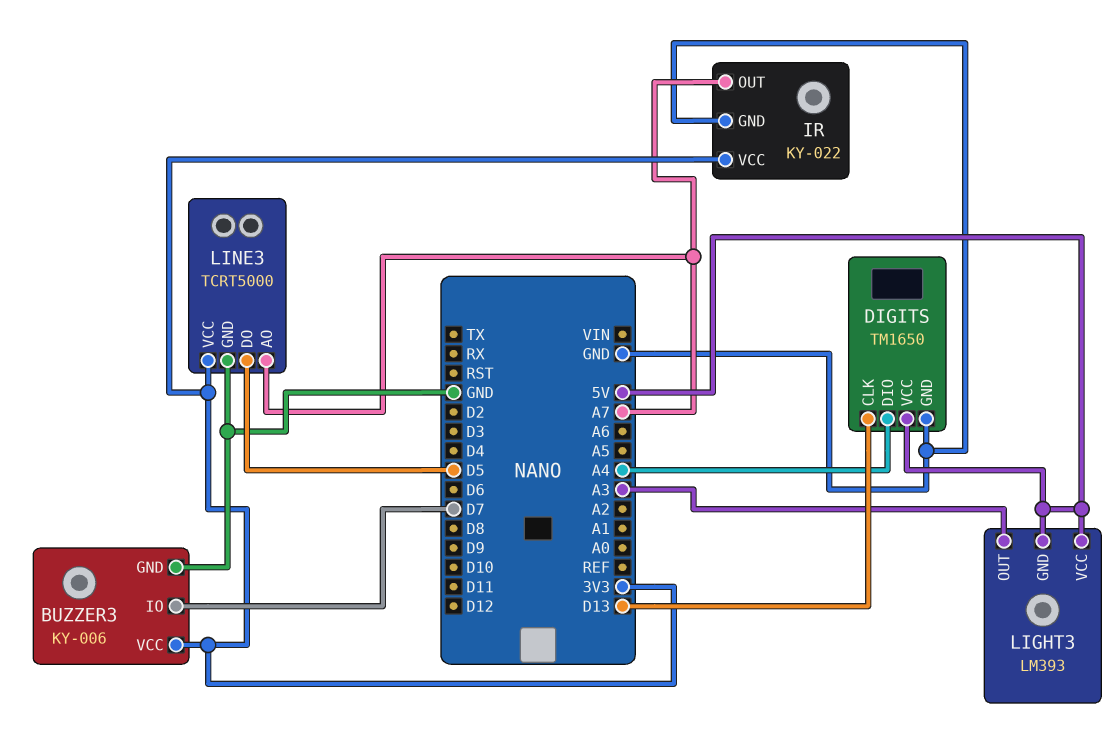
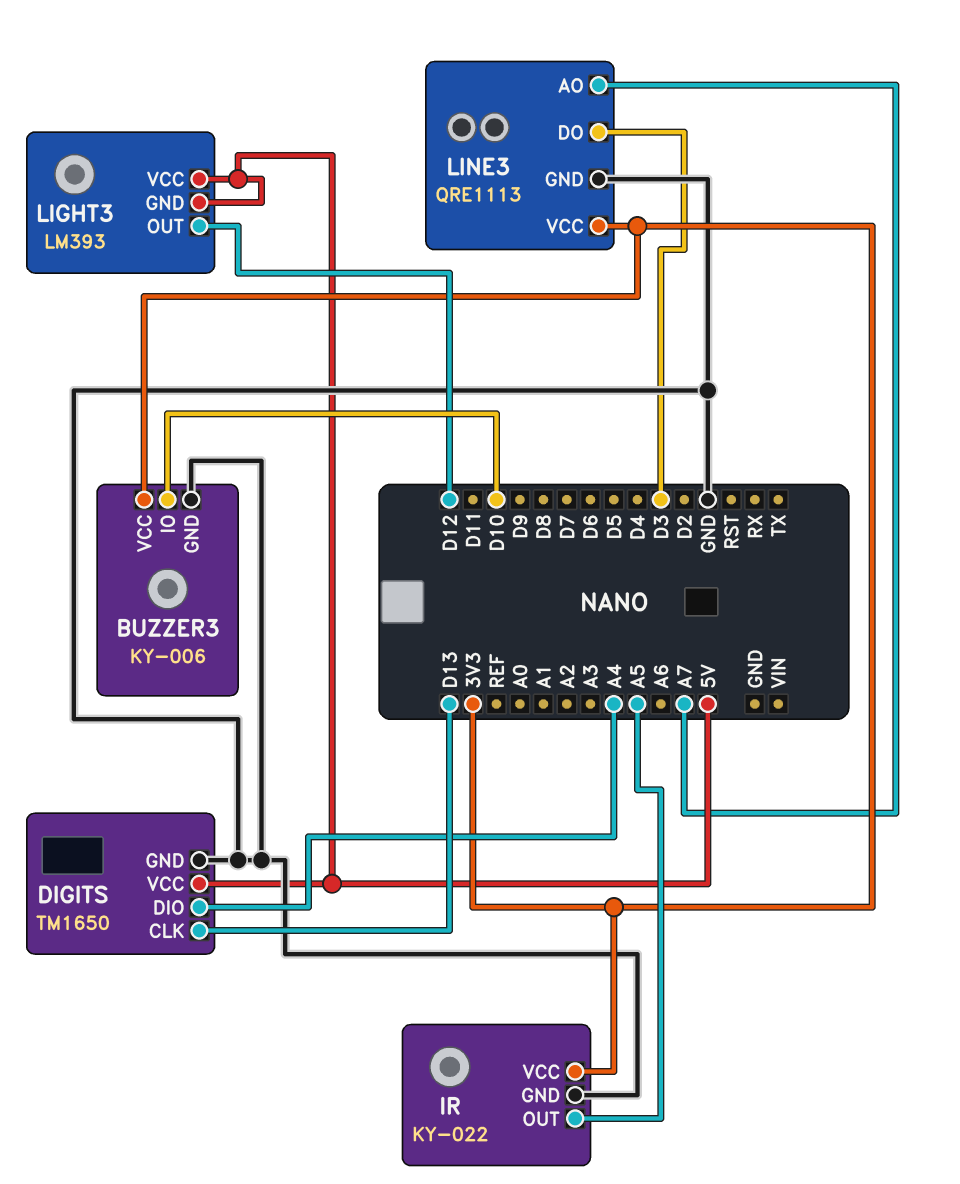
BUZZER3 pin IO: D7 -> D10
IR pin OUT: A7 -> A5
LIGHT3 pin OUT: A3 -> D12
LINE3: TCRT5000 -> QRE1113
LINE3 pin DO: D5 -> D3

